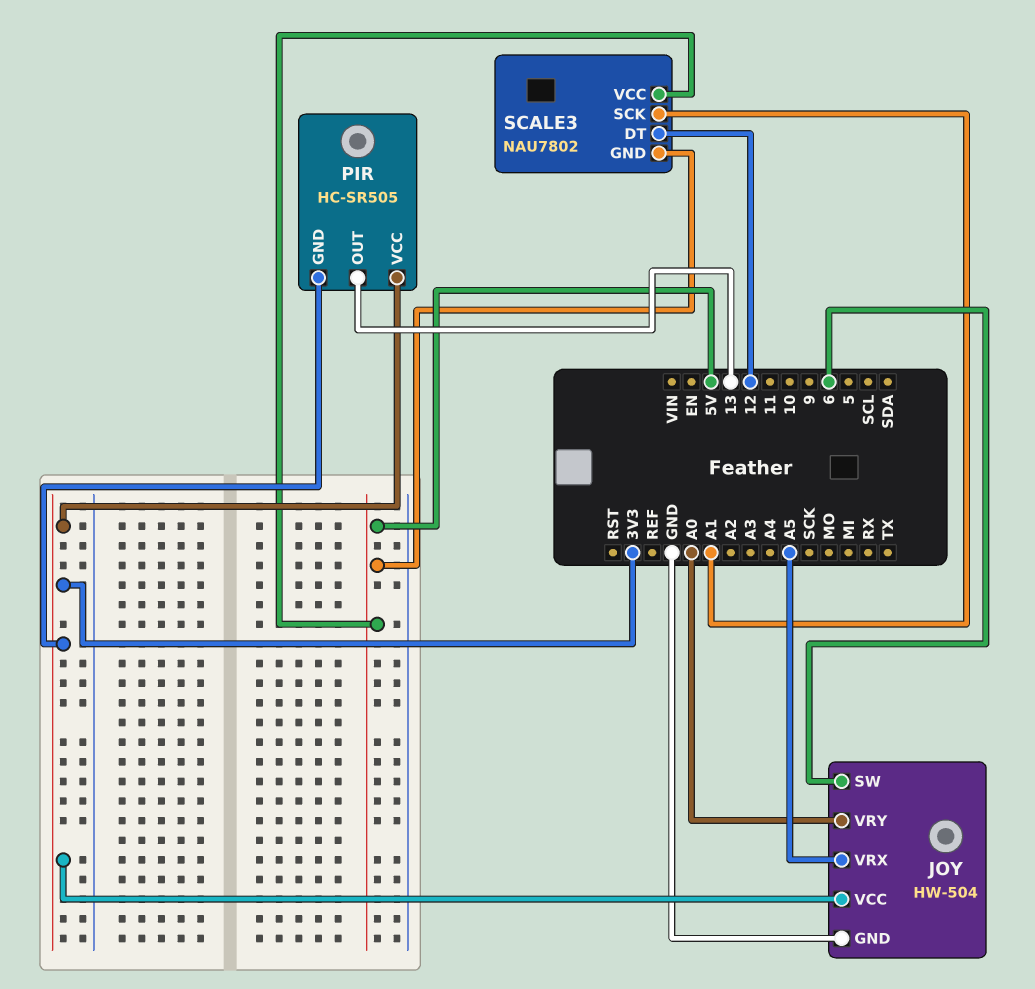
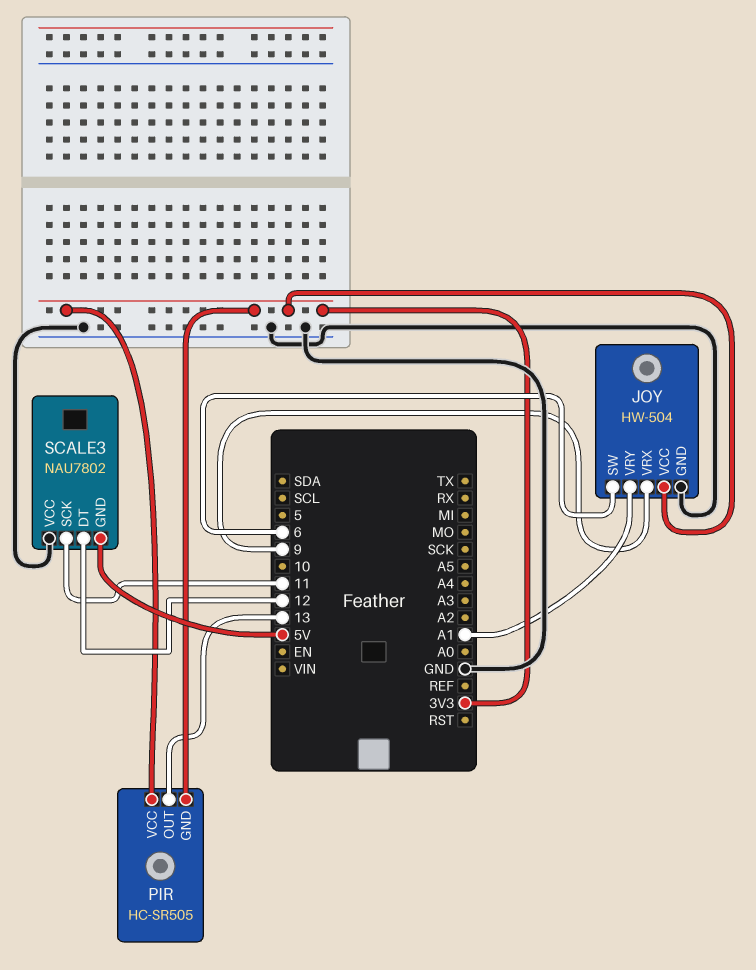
JOY pin VRX: A5 -> 9
JOY pin VRY: A0 -> A1
SCALE3 pin SCK: A1 -> 11
SCALE3 pin VCC: 5V -> GND

